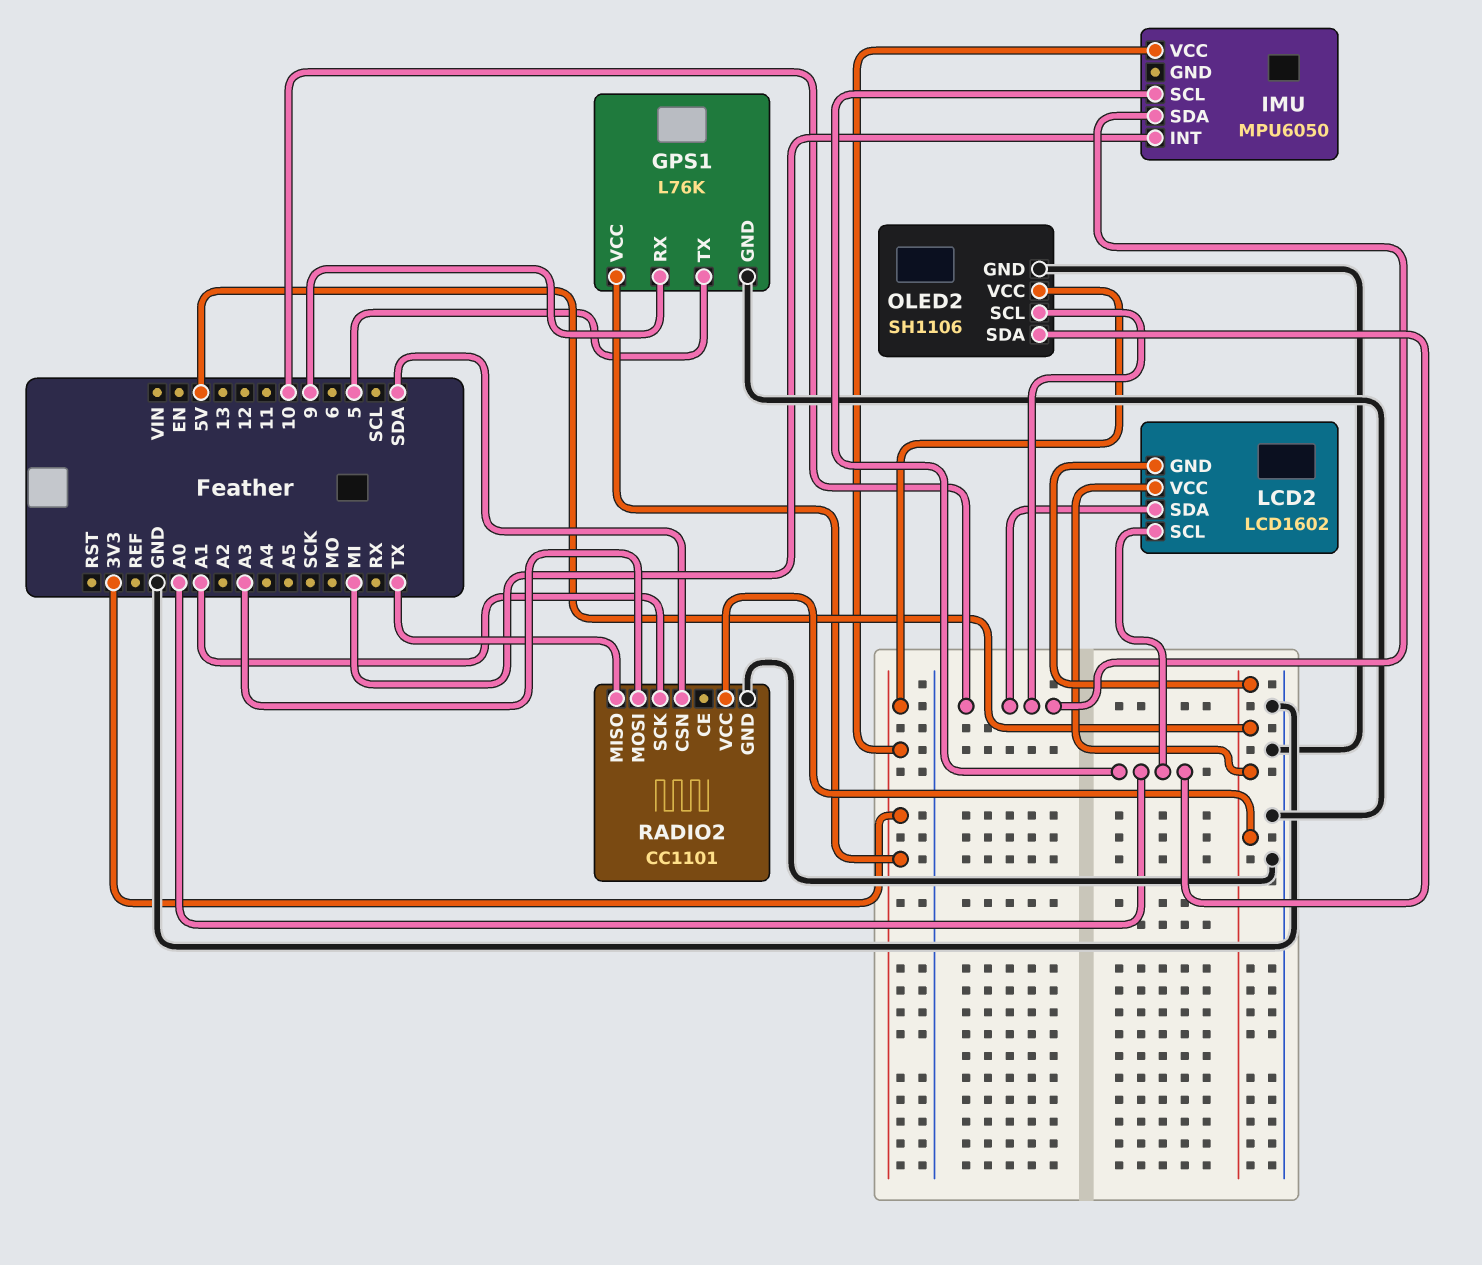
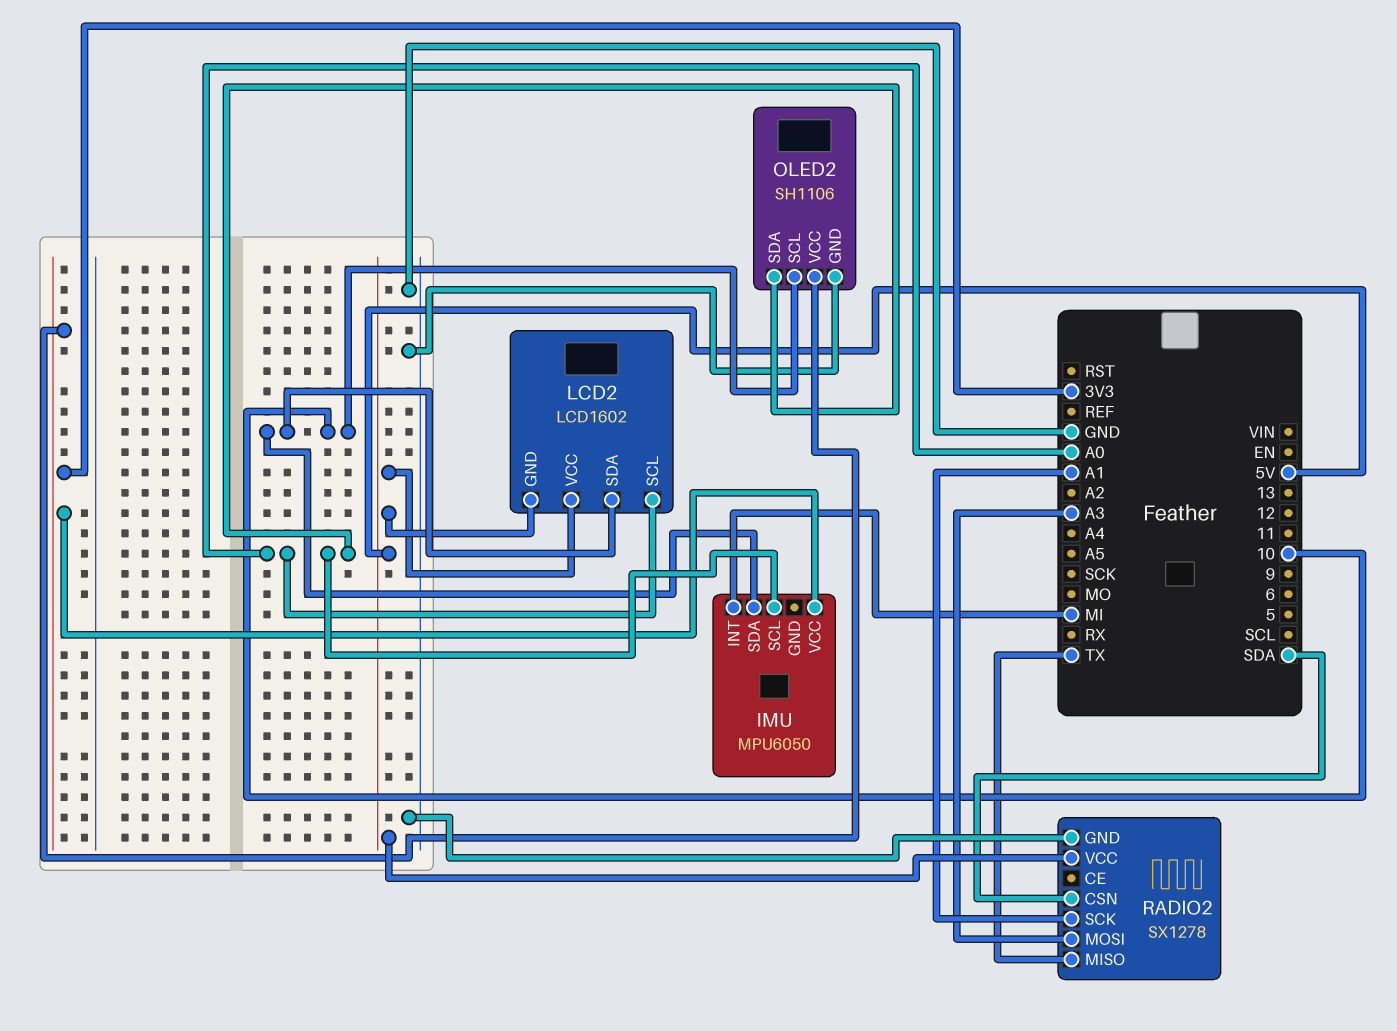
GPS1: L76K -> none
GPS1 pin GND: GND -> none
GPS1 pin RX: 9 -> none
GPS1 pin TX: 5 -> none
GPS1 pin VCC: 3V3 -> none
RADIO2: CC1101 -> SX1278

